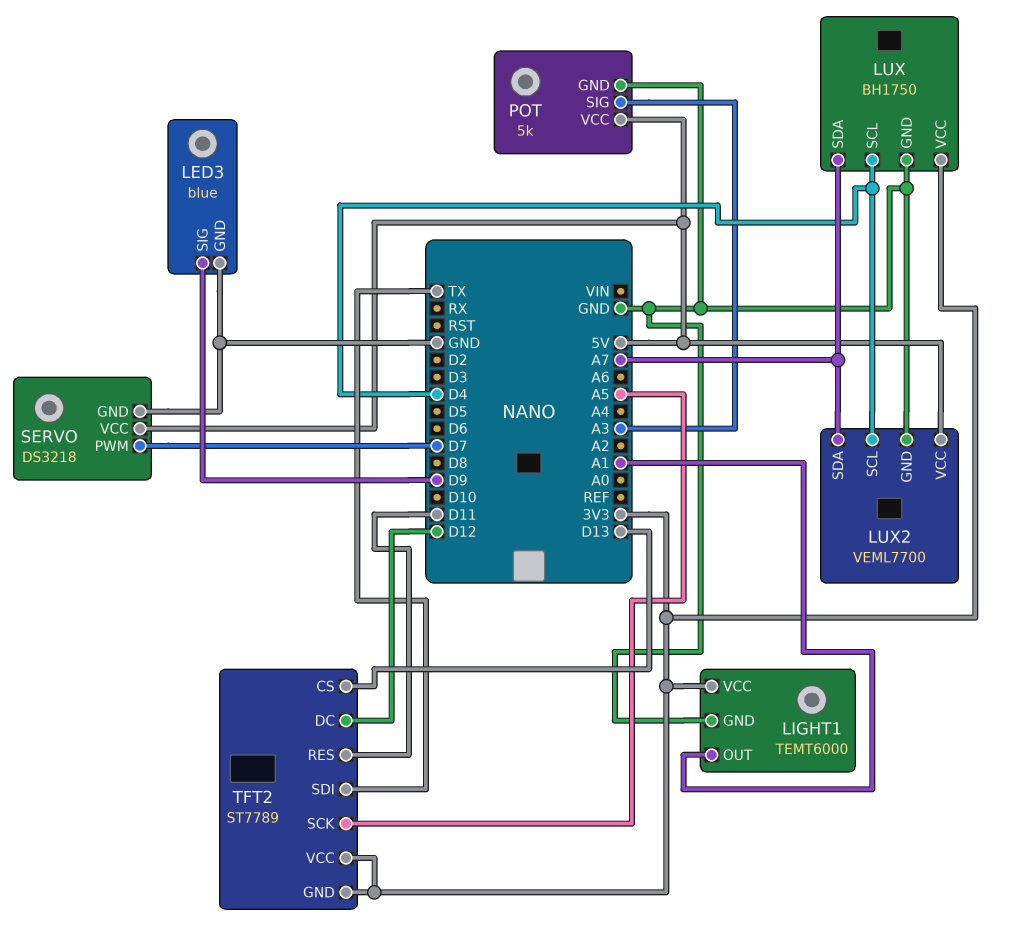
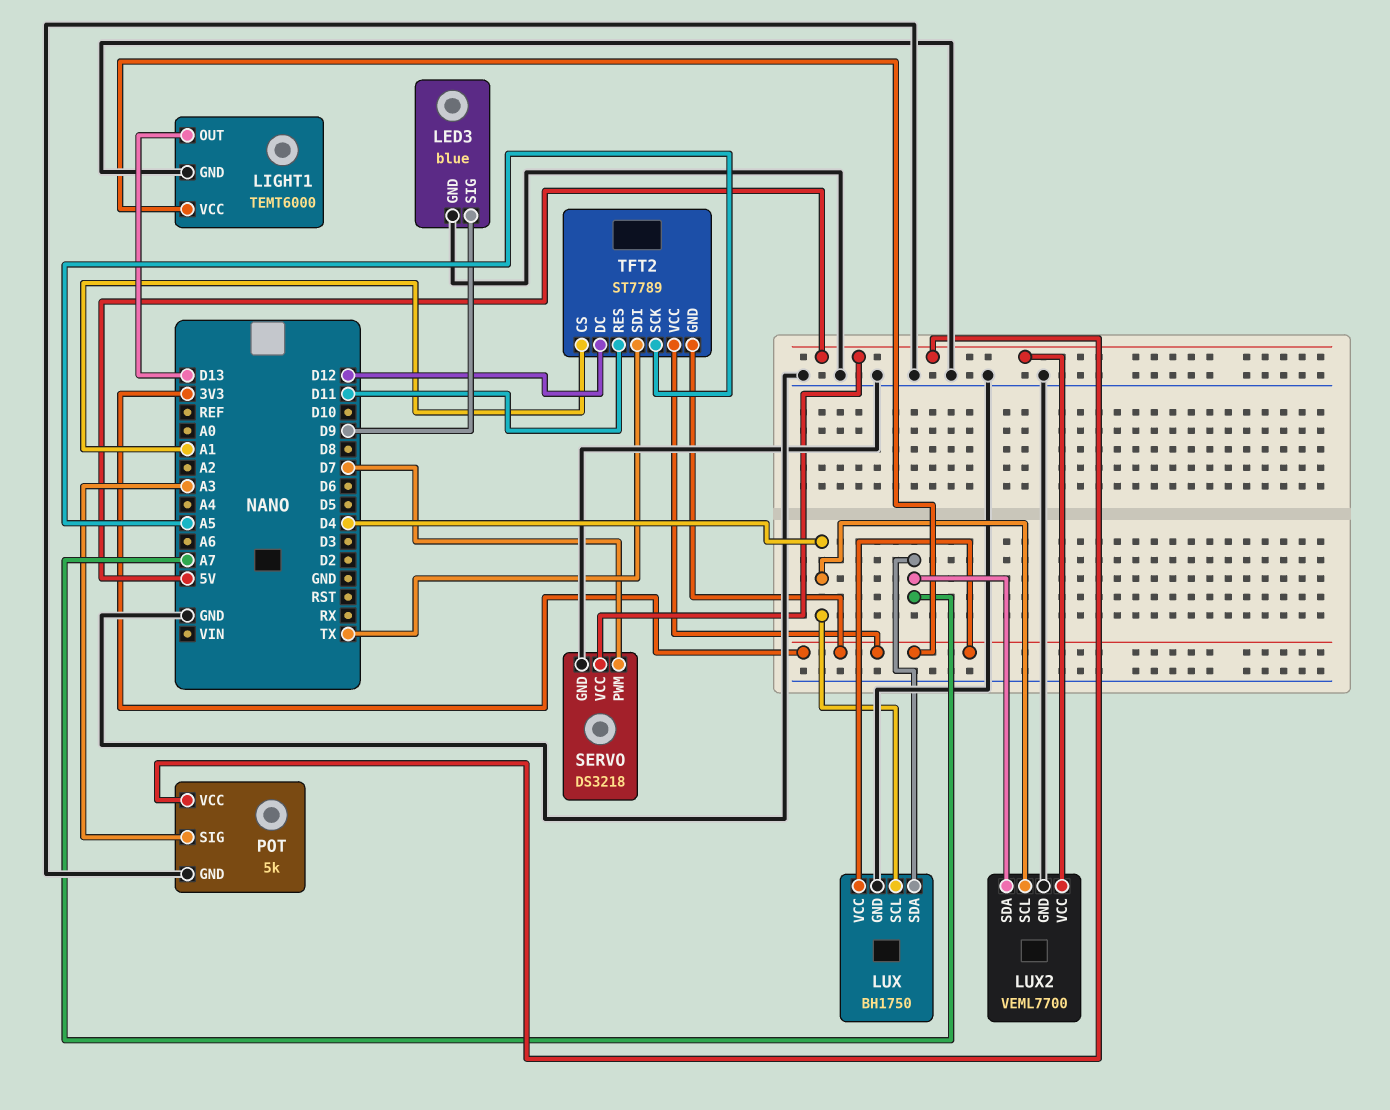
LIGHT1 pin OUT: A1 -> D13
TFT2 pin CS: D13 -> A1

